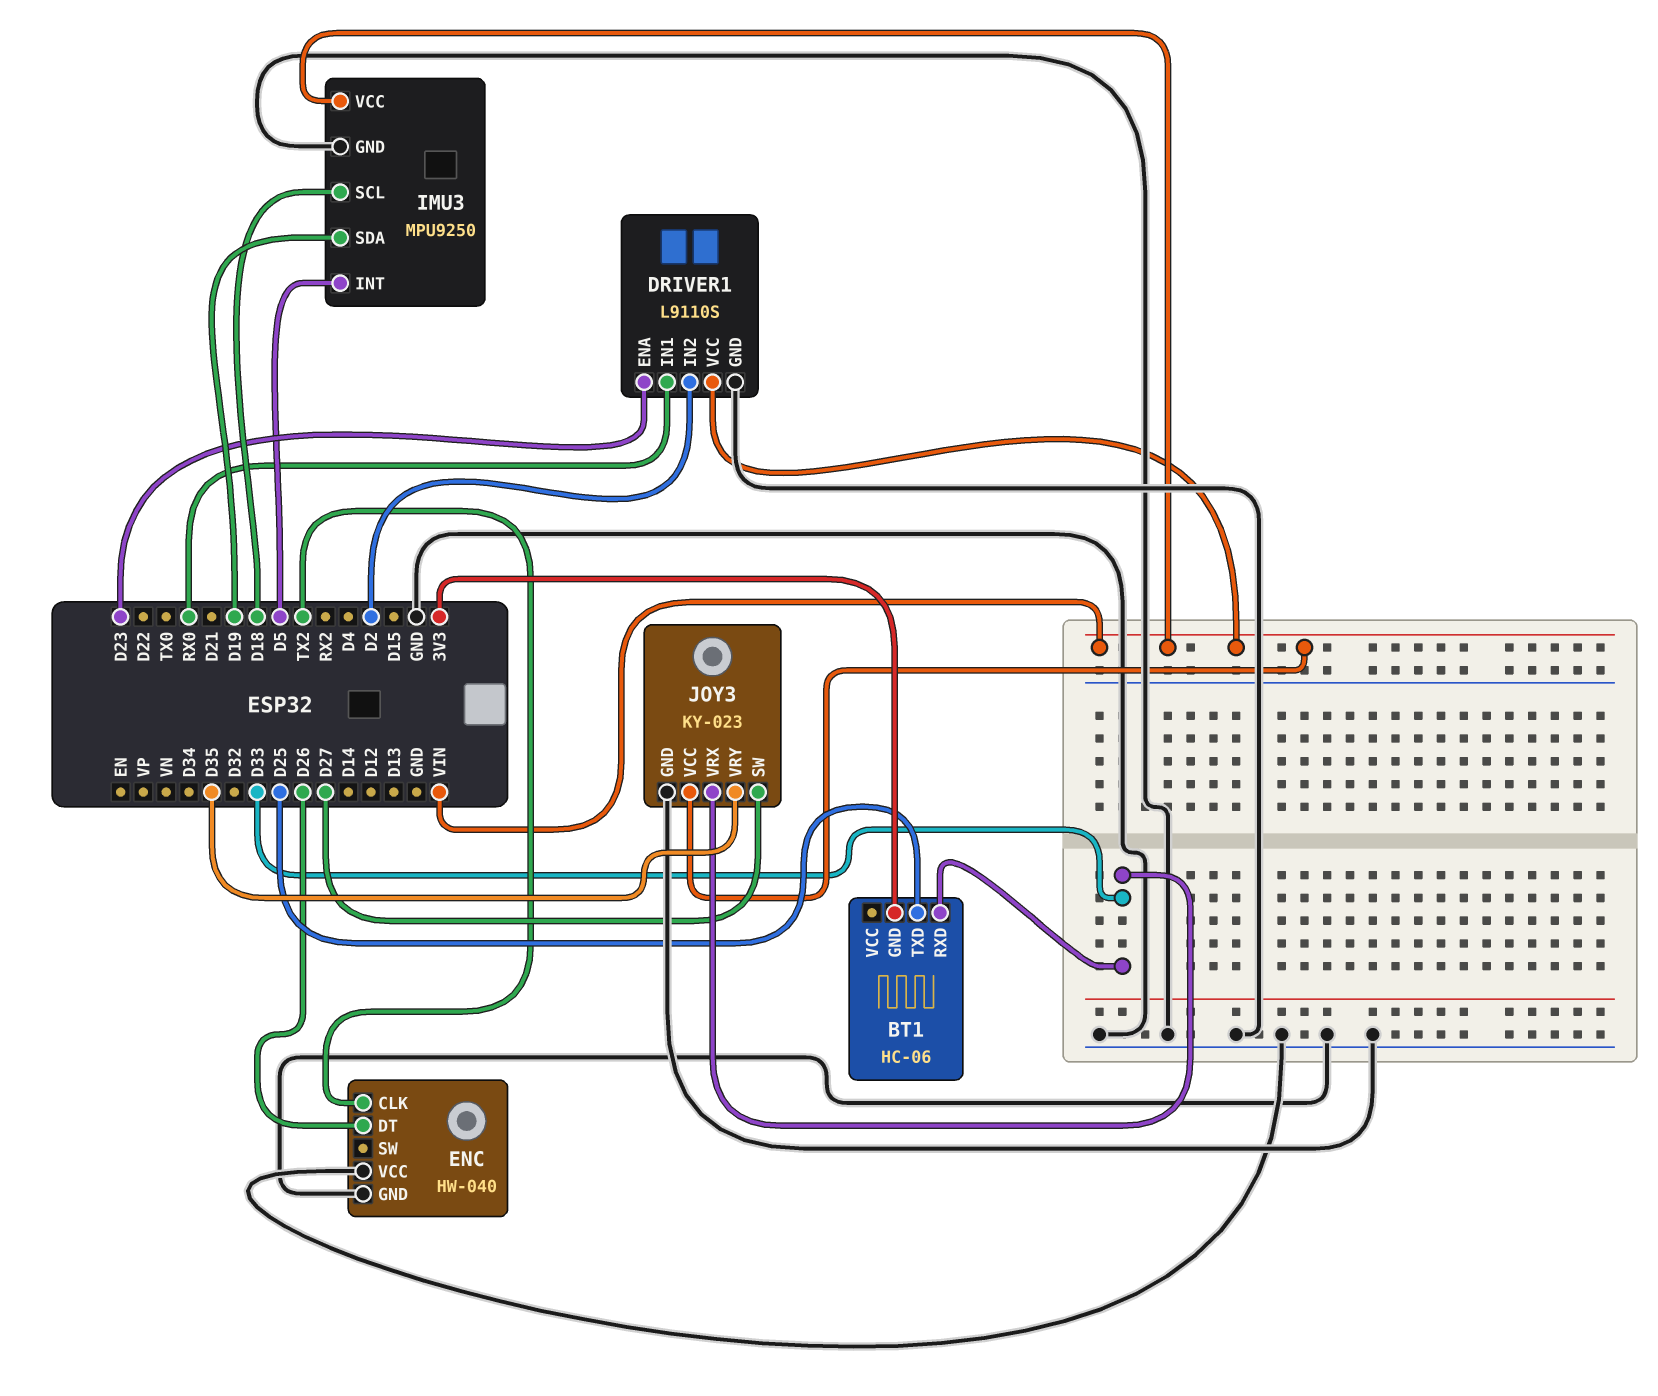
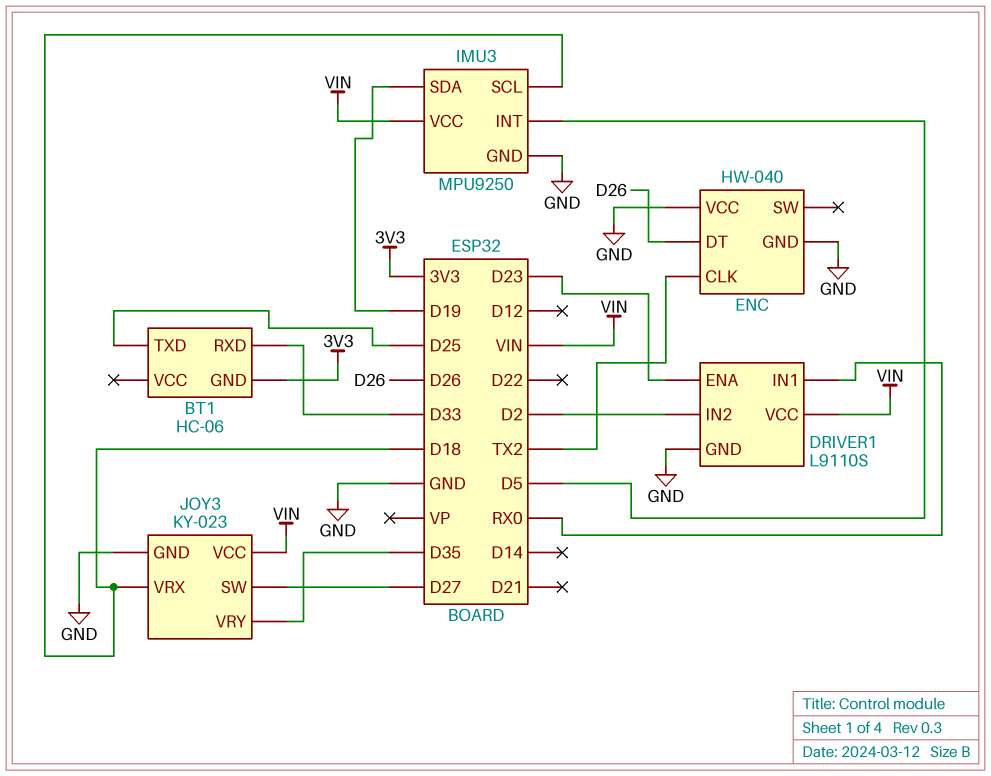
JOY3 pin VRX: D33 -> D18

